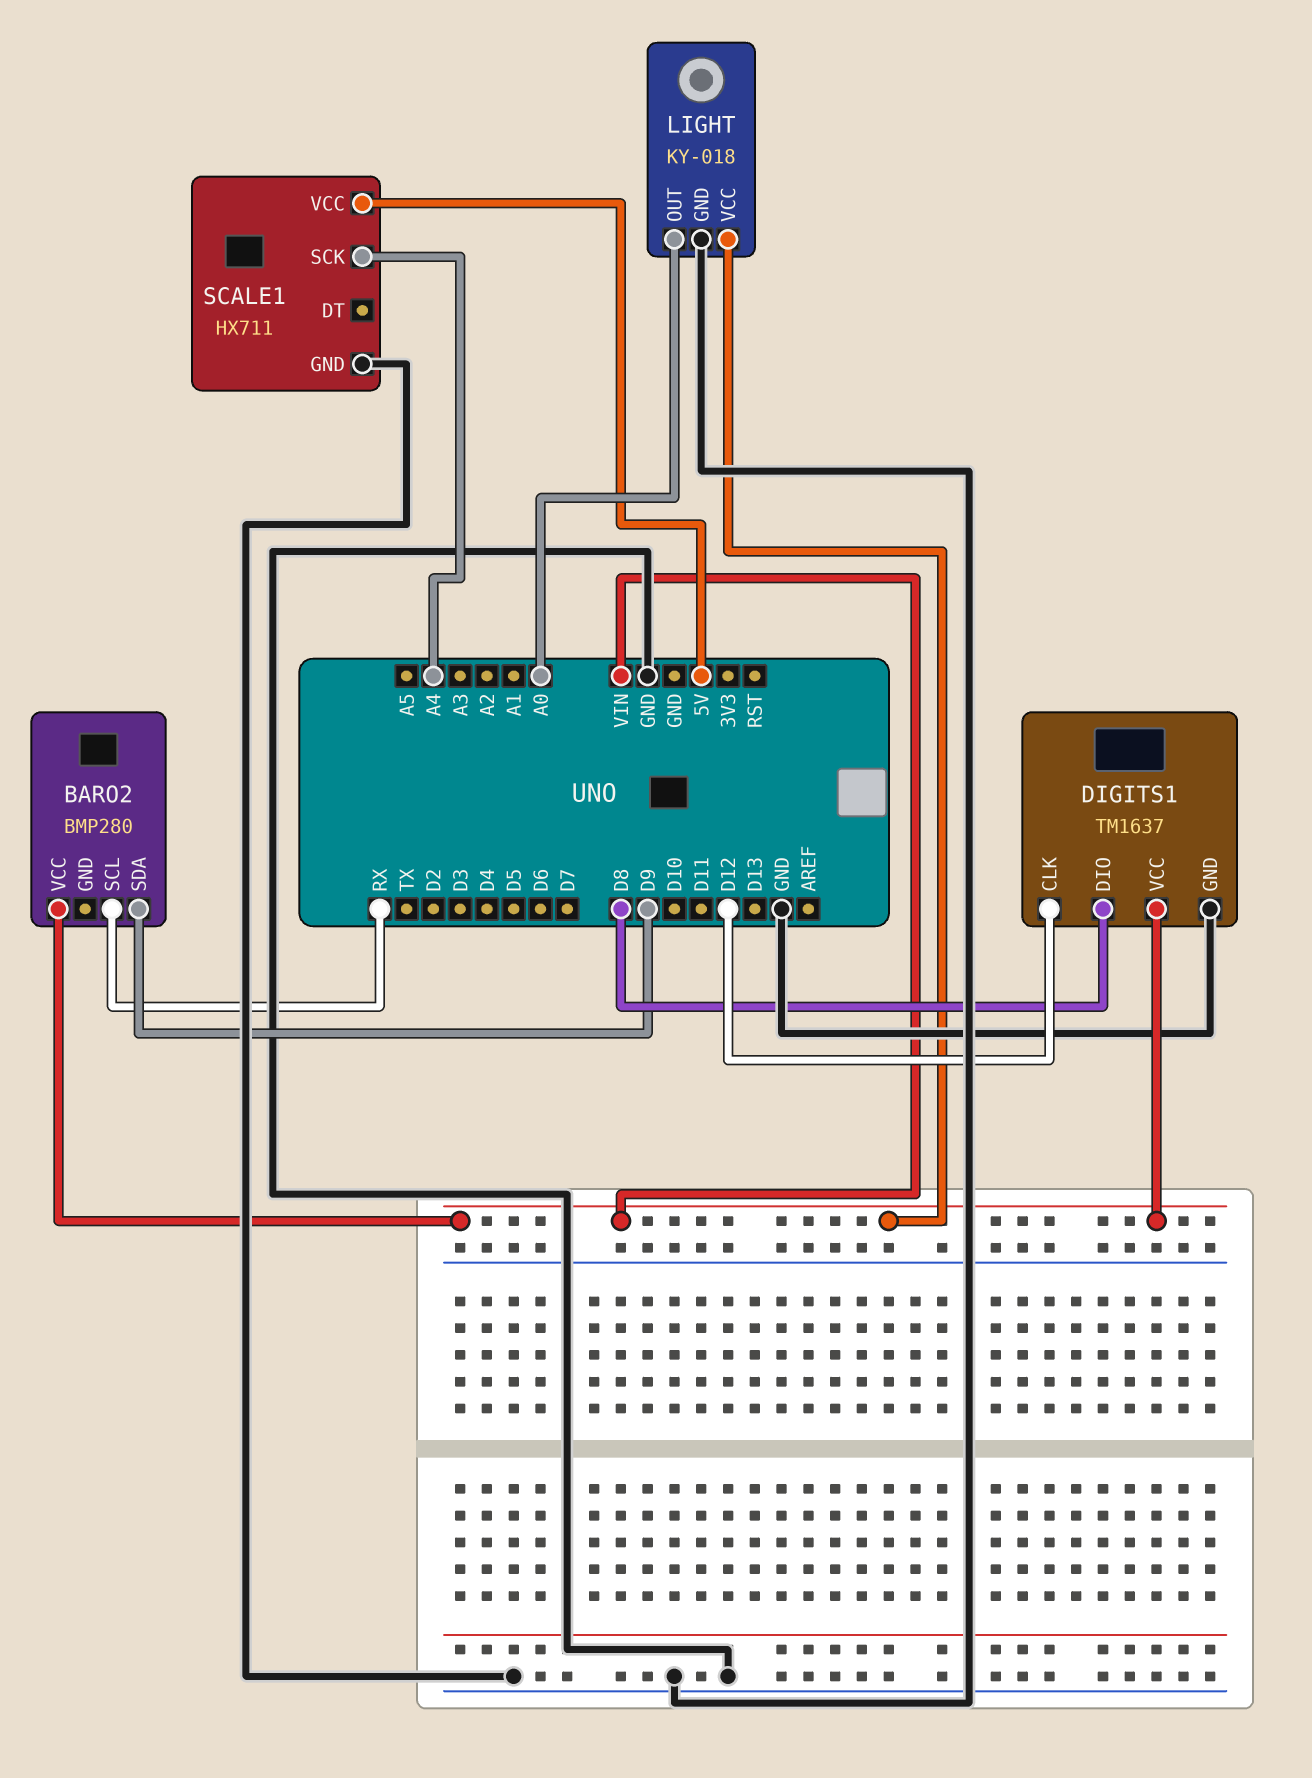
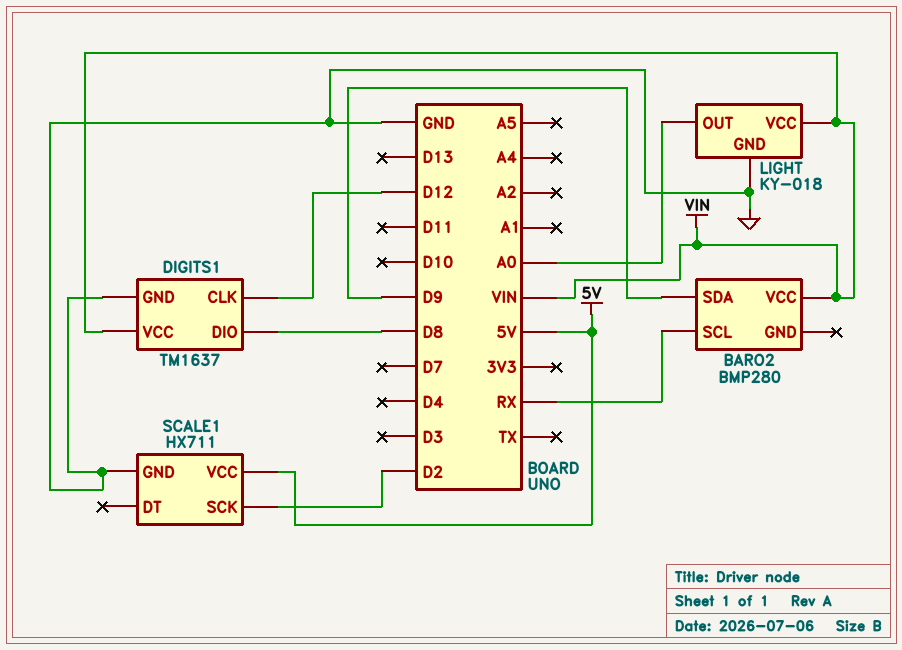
SCALE1 pin SCK: A4 -> D2

